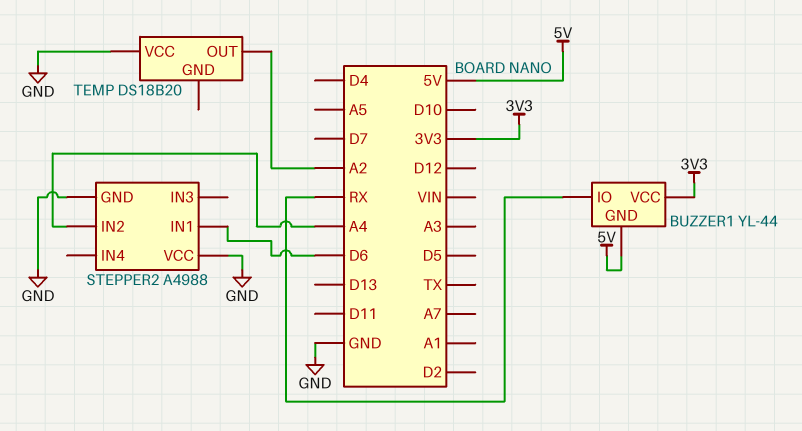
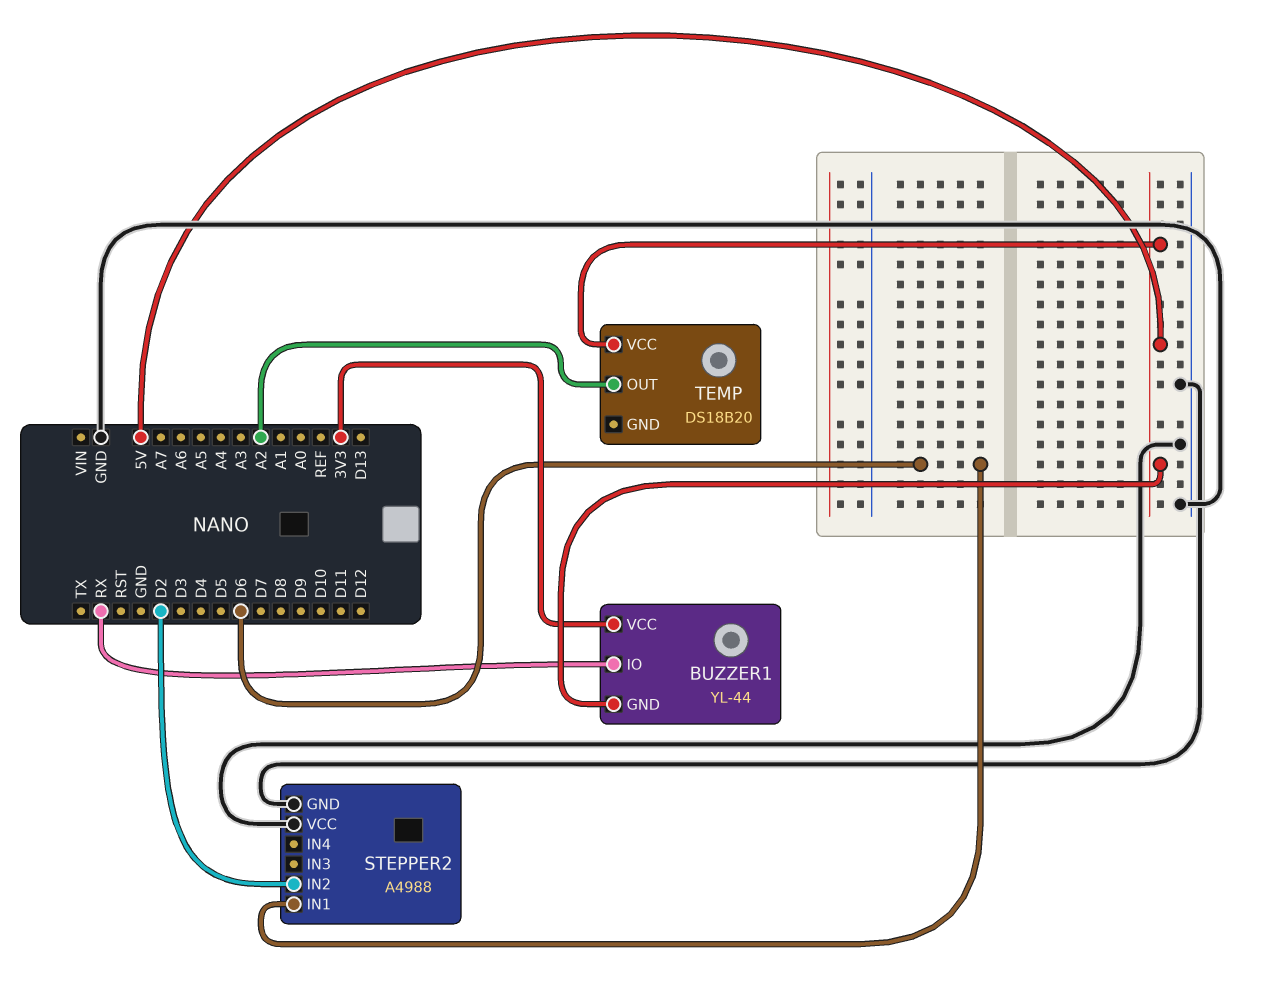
STEPPER2 pin IN2: A4 -> D2
TEMP pin VCC: GND -> 5V

